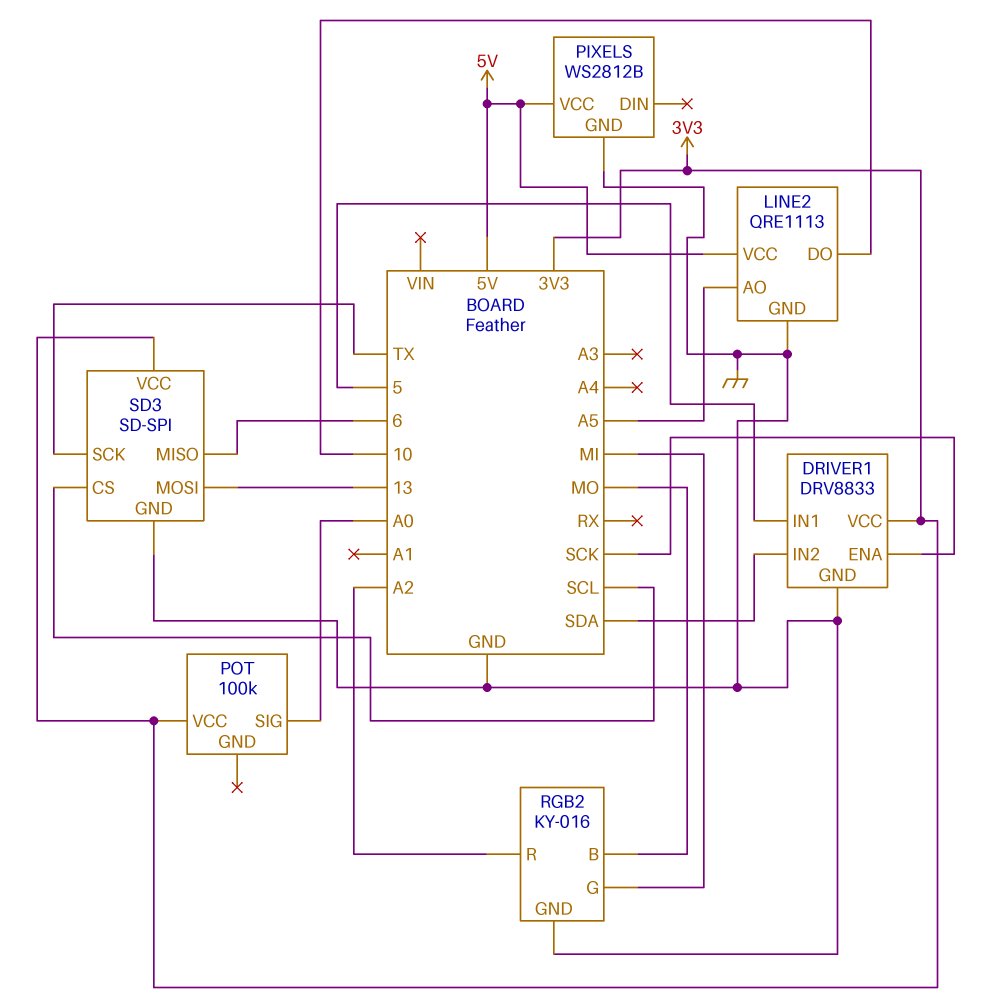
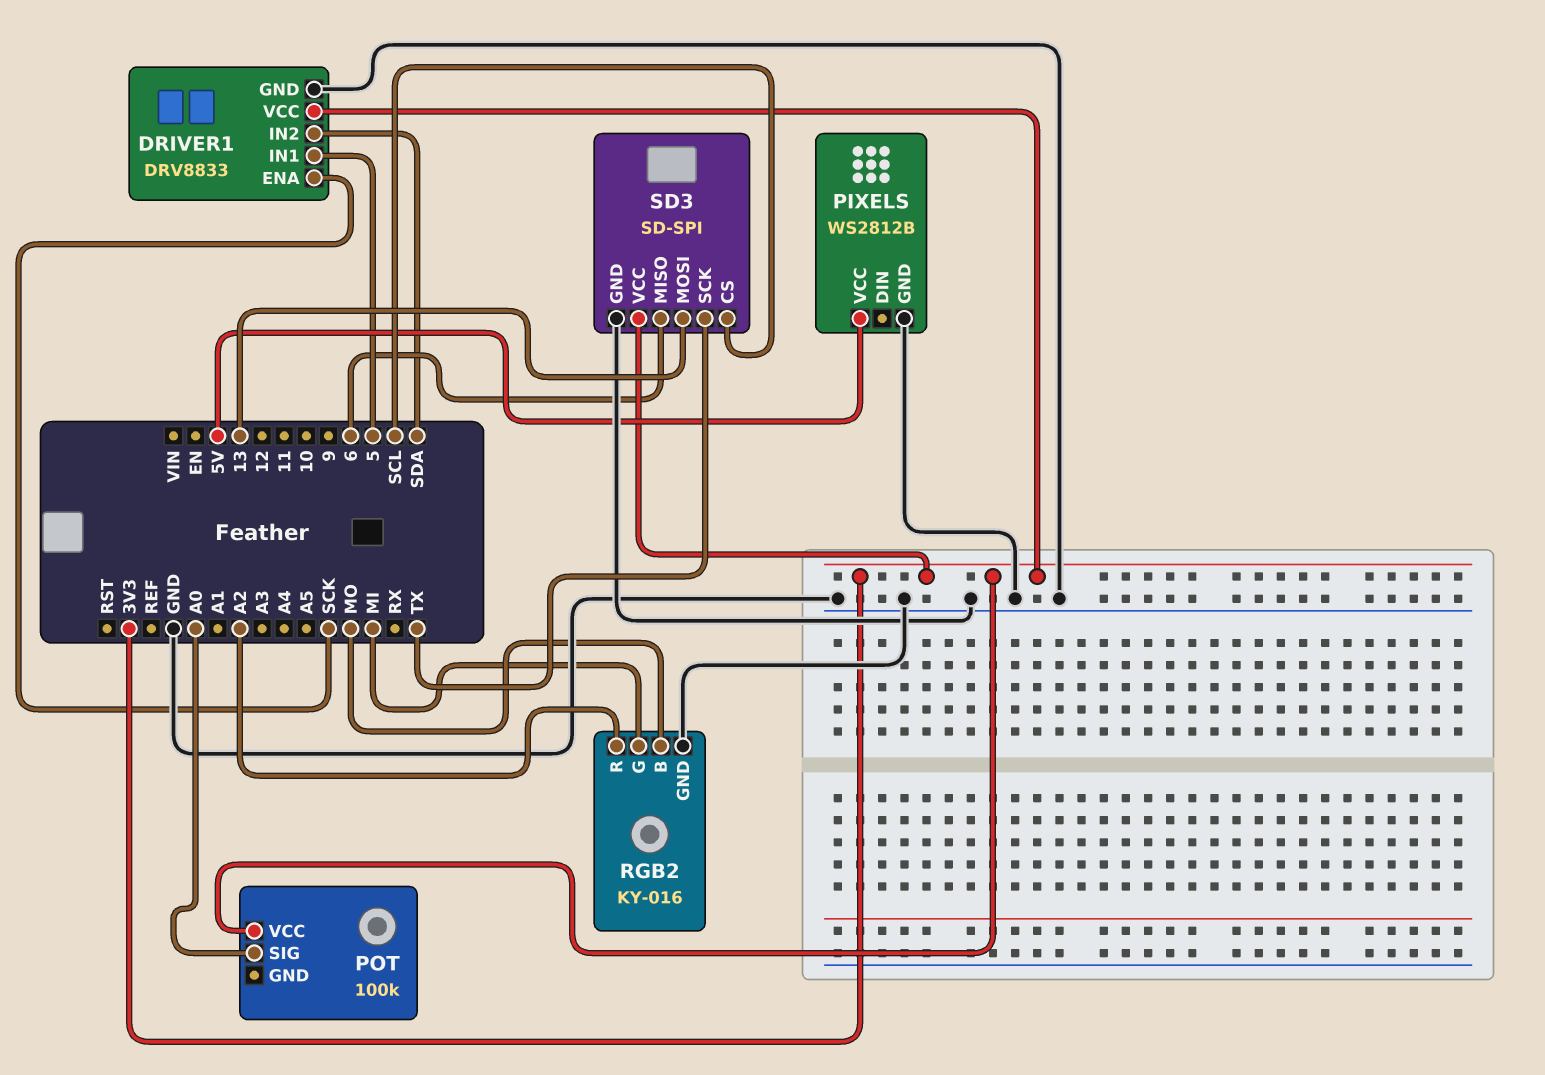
LINE2: QRE1113 -> none
LINE2 pin AO: A5 -> none
LINE2 pin DO: 10 -> none
LINE2 pin GND: GND -> none
LINE2 pin VCC: 5V -> none

